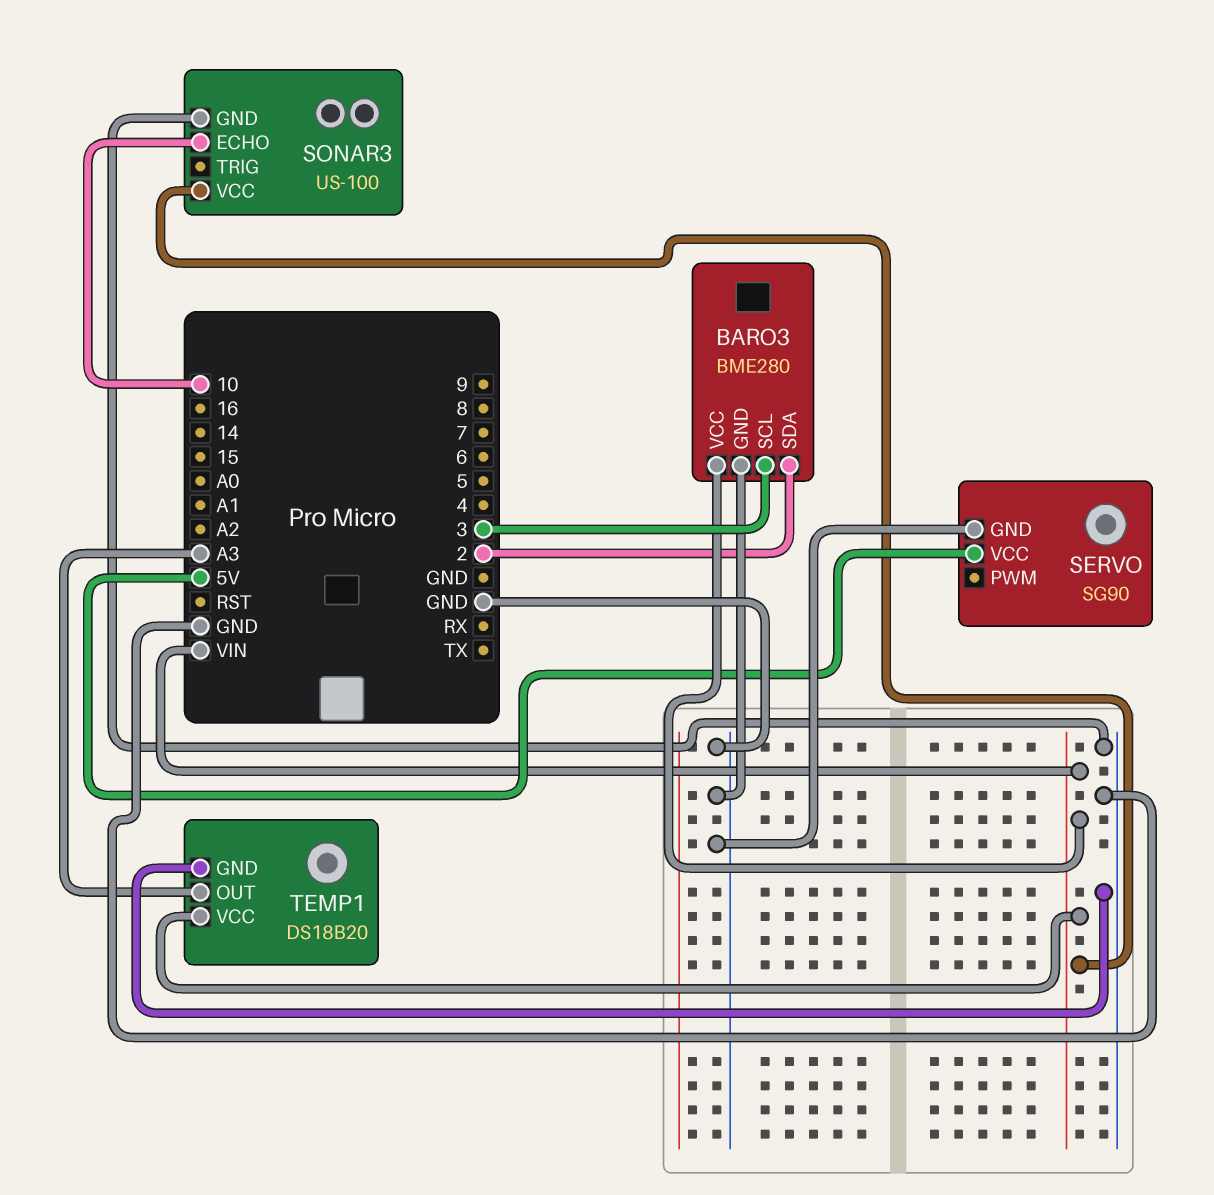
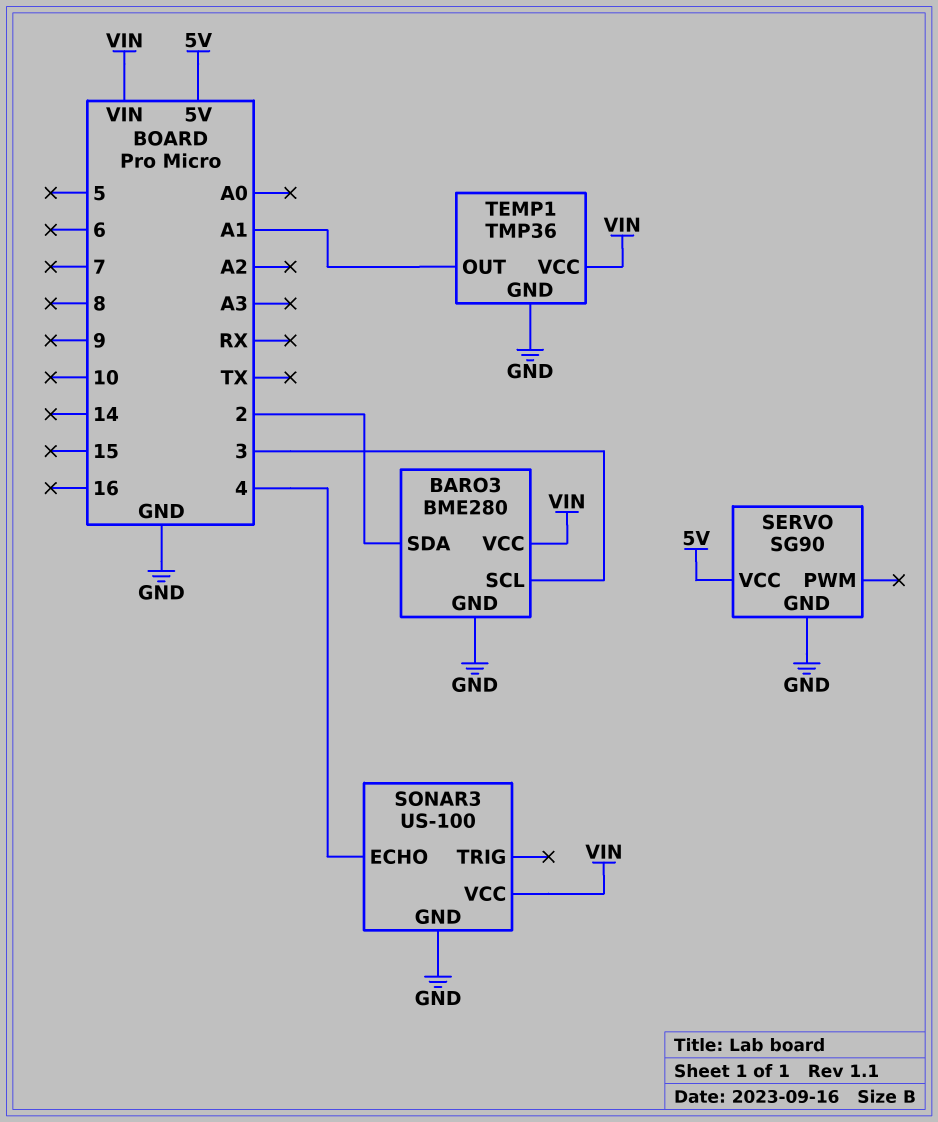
SONAR3 pin ECHO: 10 -> 4
TEMP1: DS18B20 -> TMP36
TEMP1 pin OUT: A3 -> A1

